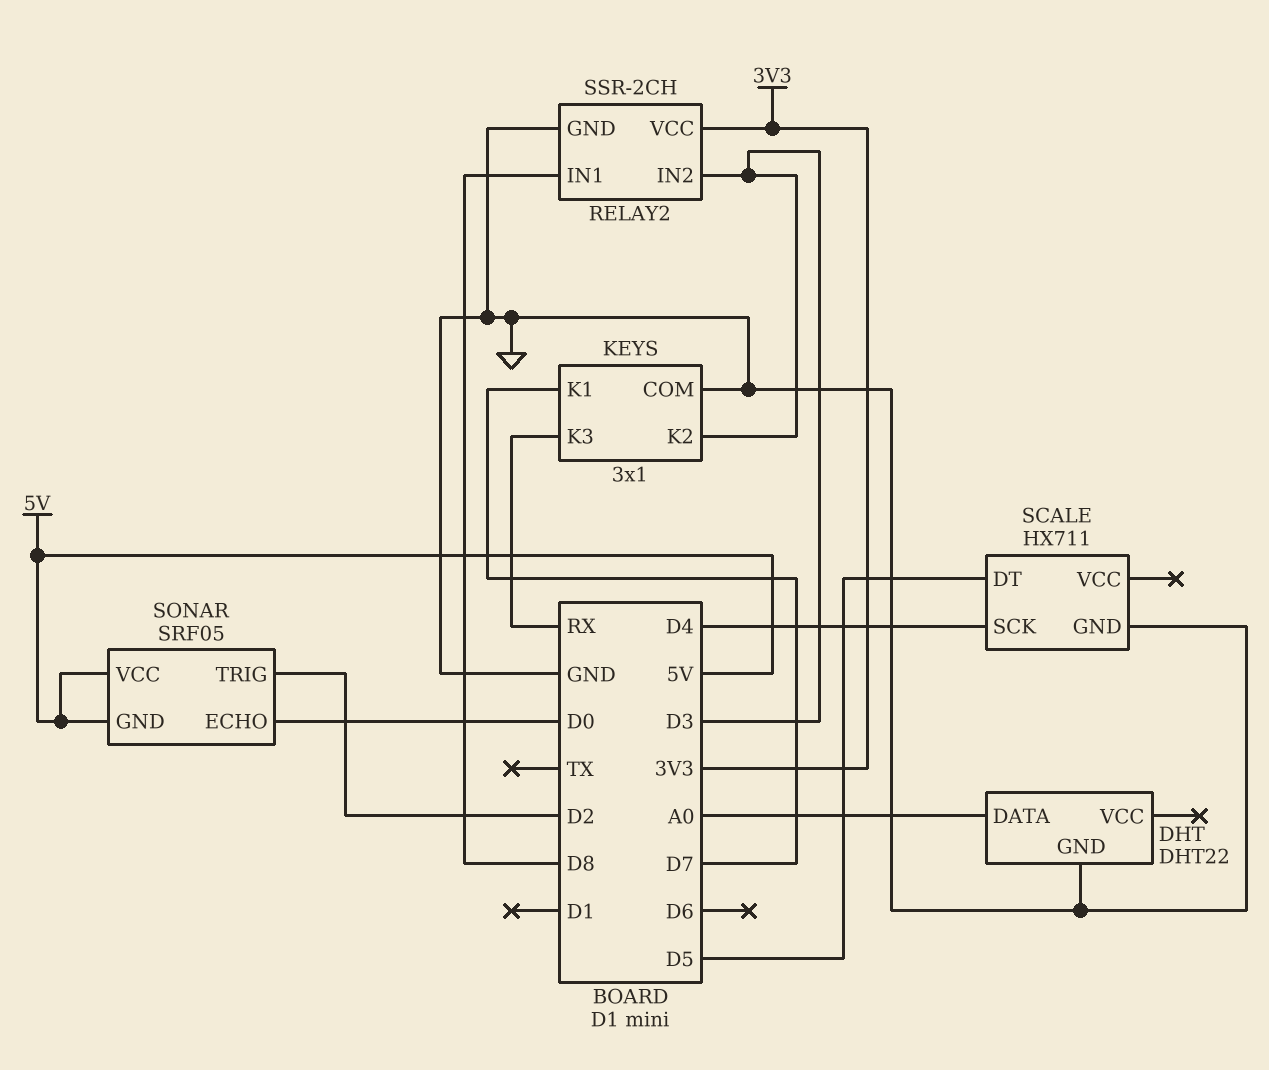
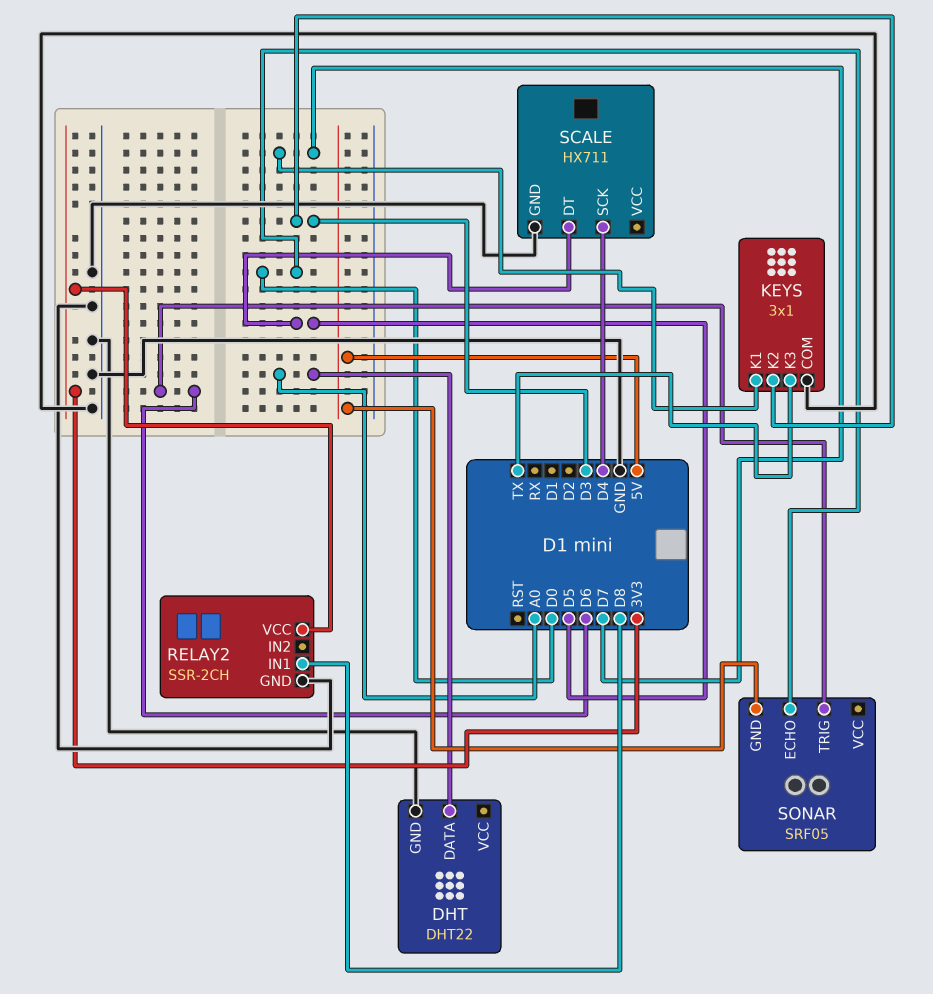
KEYS pin K3: RX -> TX
RELAY2 pin IN2: D3 -> none
SONAR pin TRIG: D2 -> D6
SONAR pin VCC: 5V -> none

